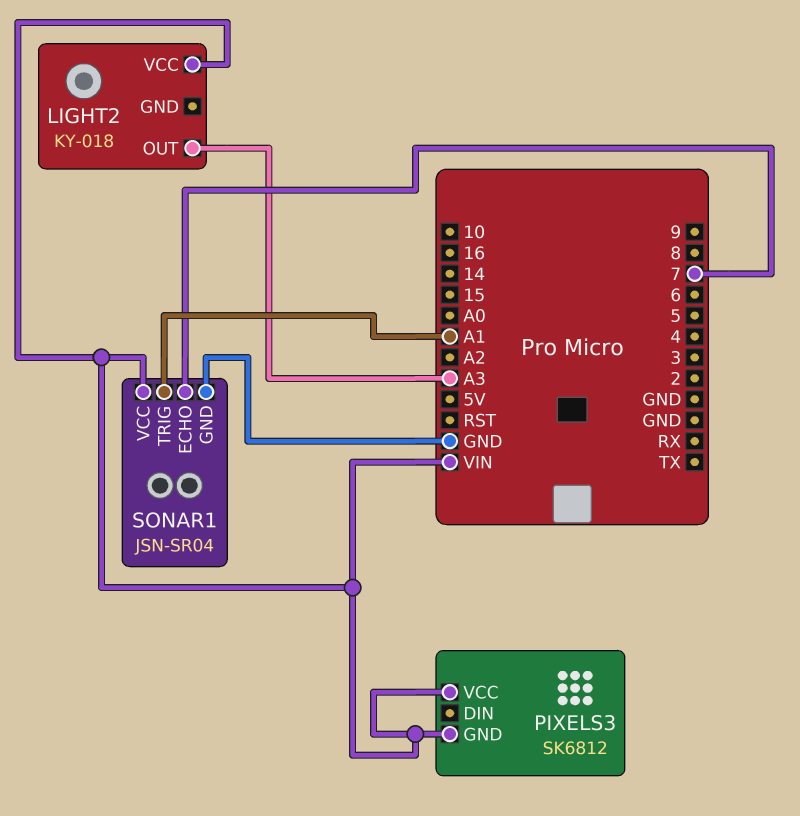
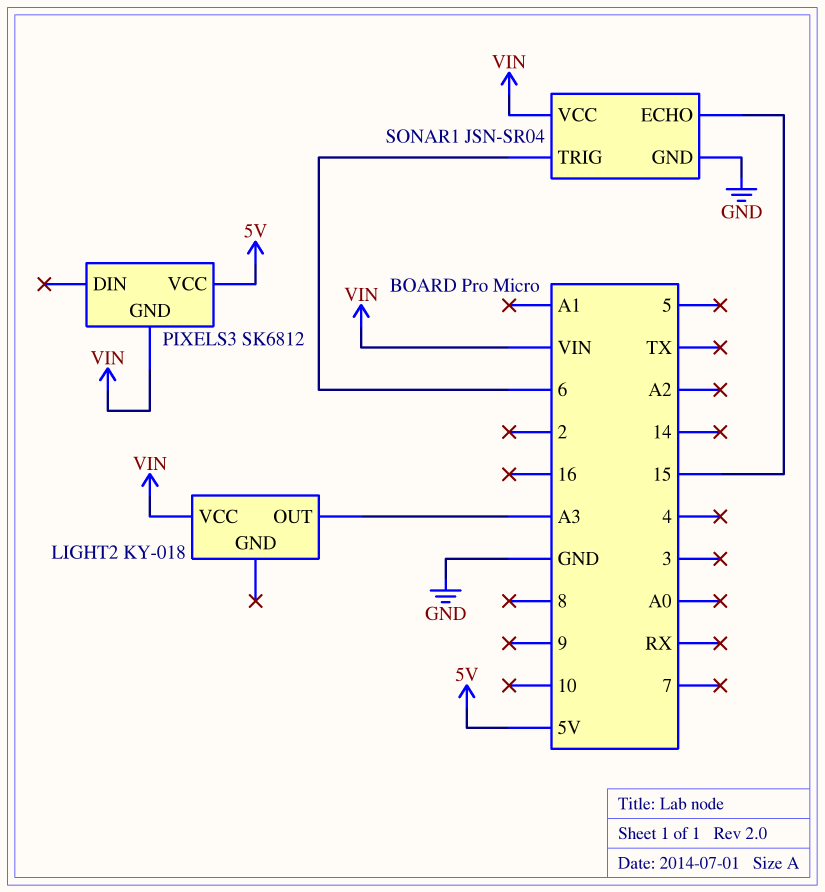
PIXELS3 pin VCC: VIN -> 5V
SONAR1 pin ECHO: 7 -> 15
SONAR1 pin TRIG: A1 -> 6

